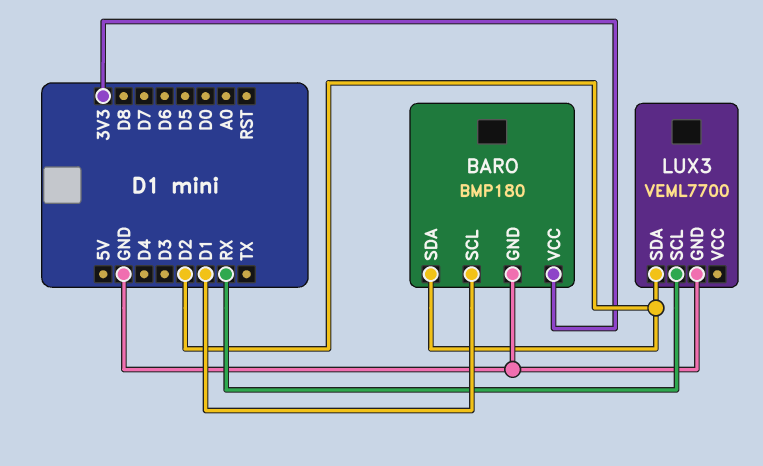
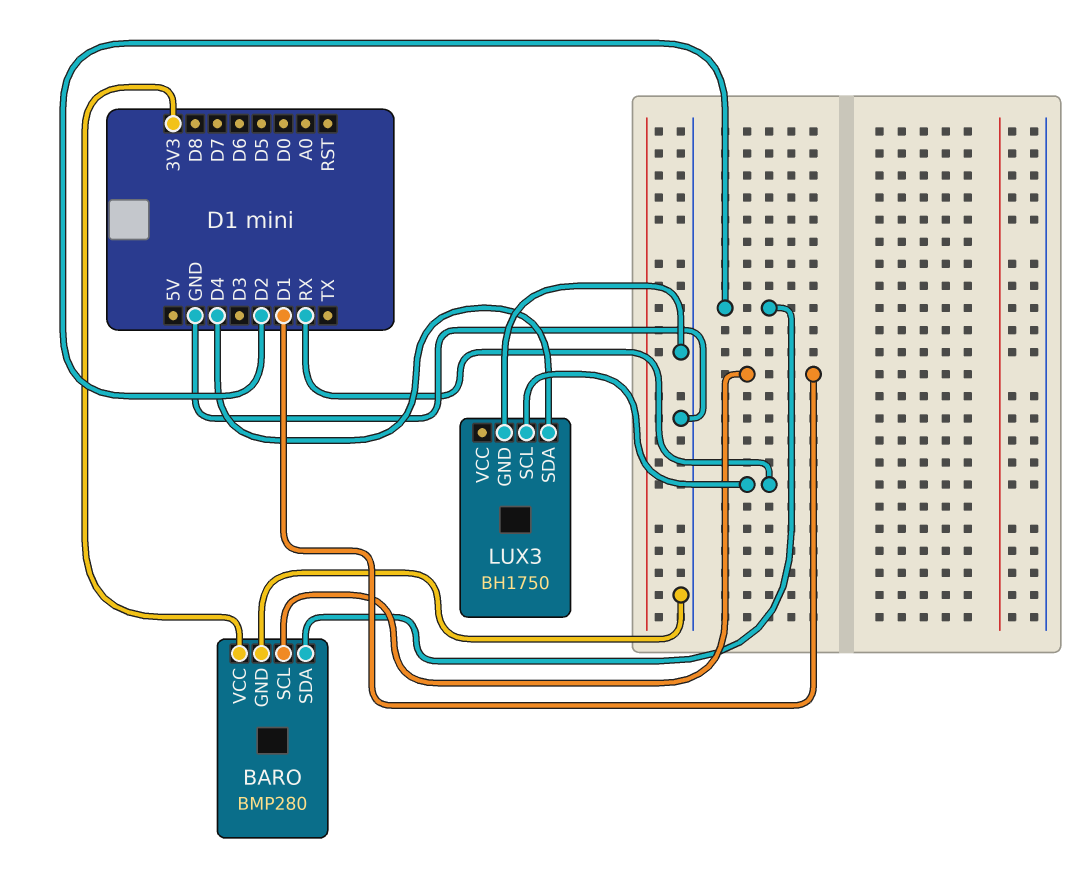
BARO: BMP180 -> BMP280
LUX3: VEML7700 -> BH1750
LUX3 pin SDA: D2 -> D4

